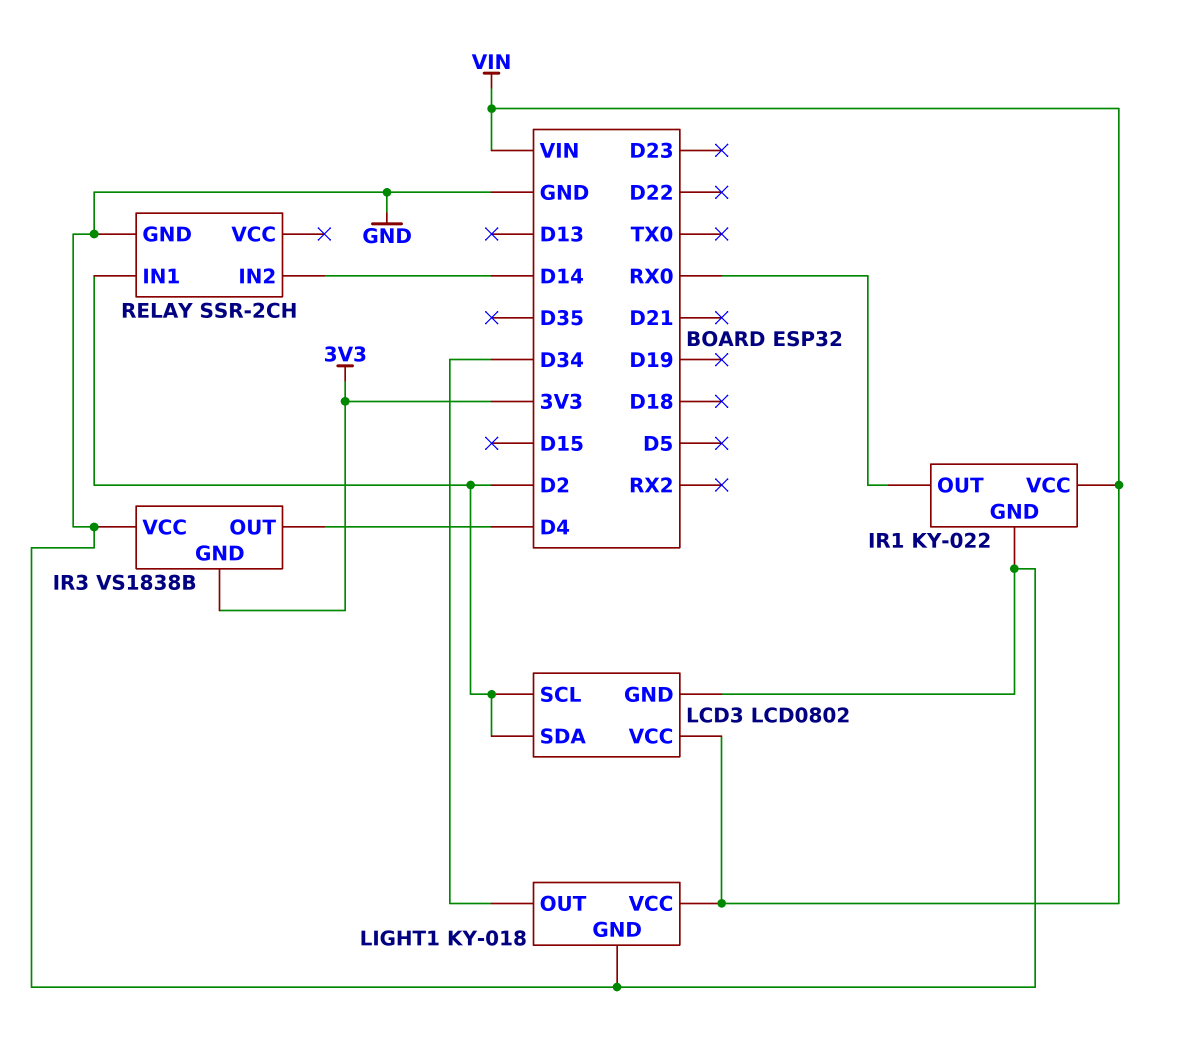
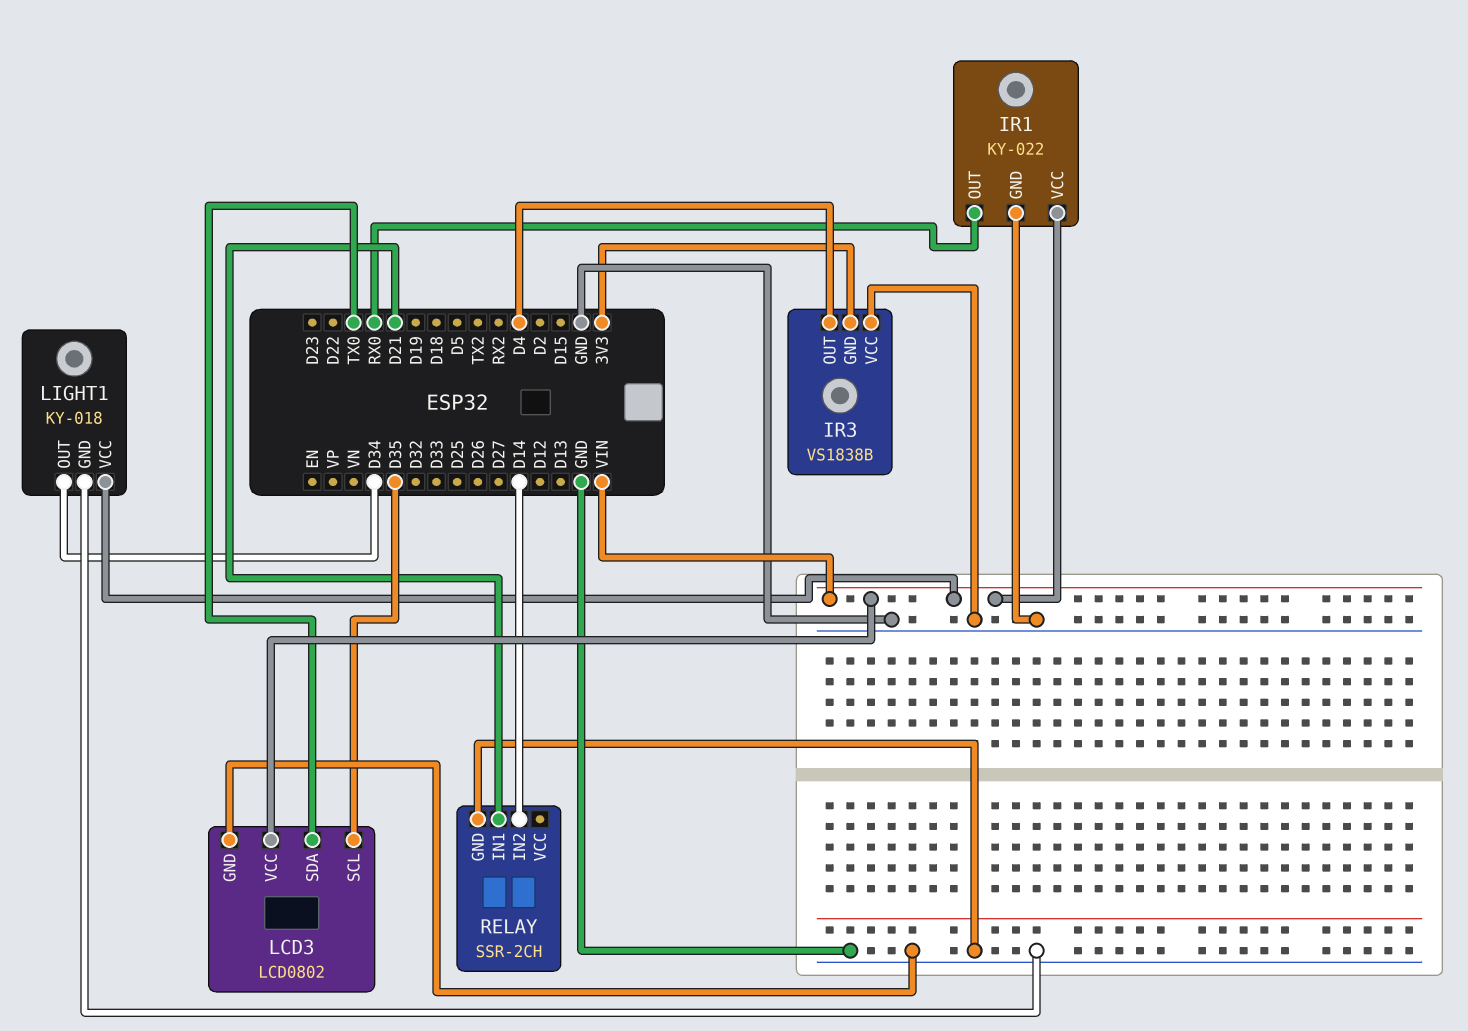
LCD3 pin SCL: D2 -> D35
LCD3 pin SDA: D2 -> TX0
RELAY pin IN1: D2 -> D21

